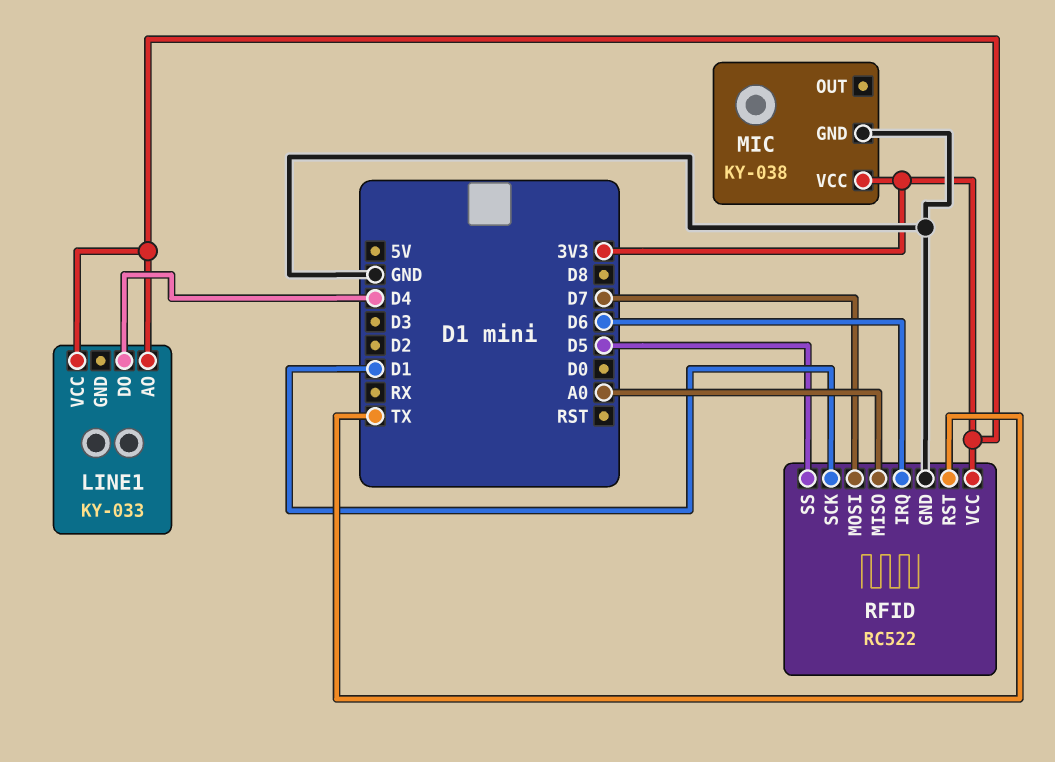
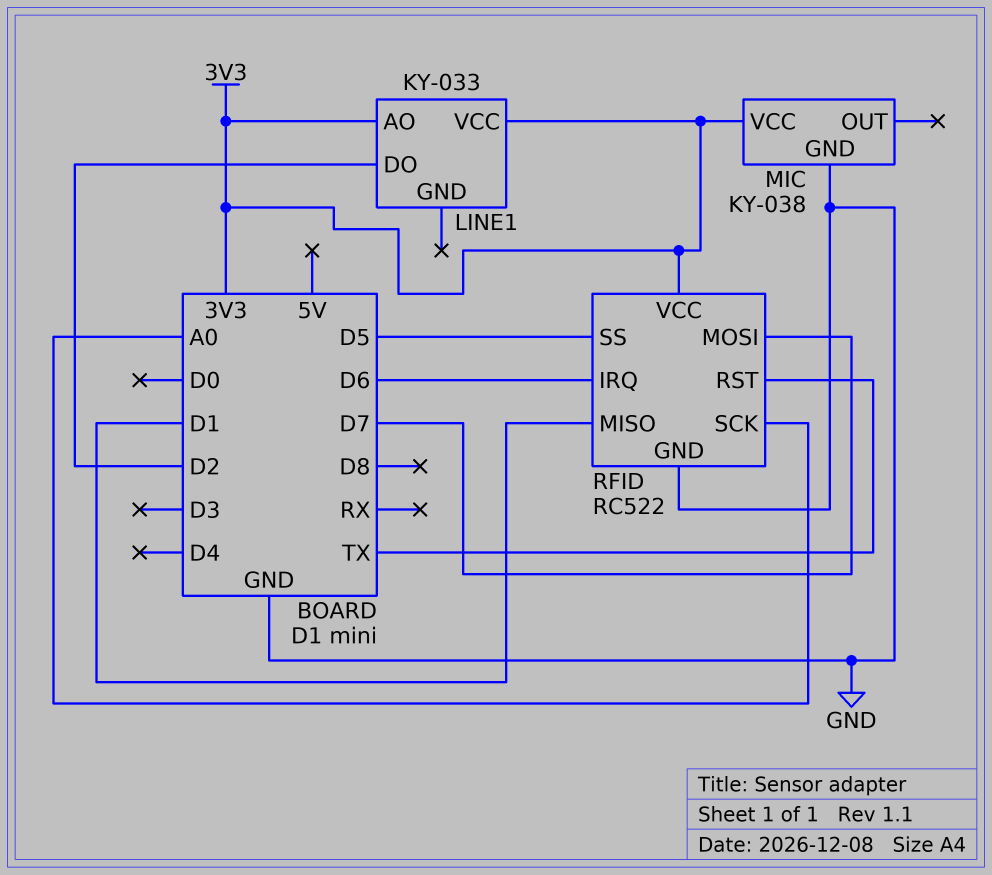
LINE1 pin DO: D4 -> D2
RFID pin MISO: A0 -> D1
RFID pin SCK: D1 -> A0

